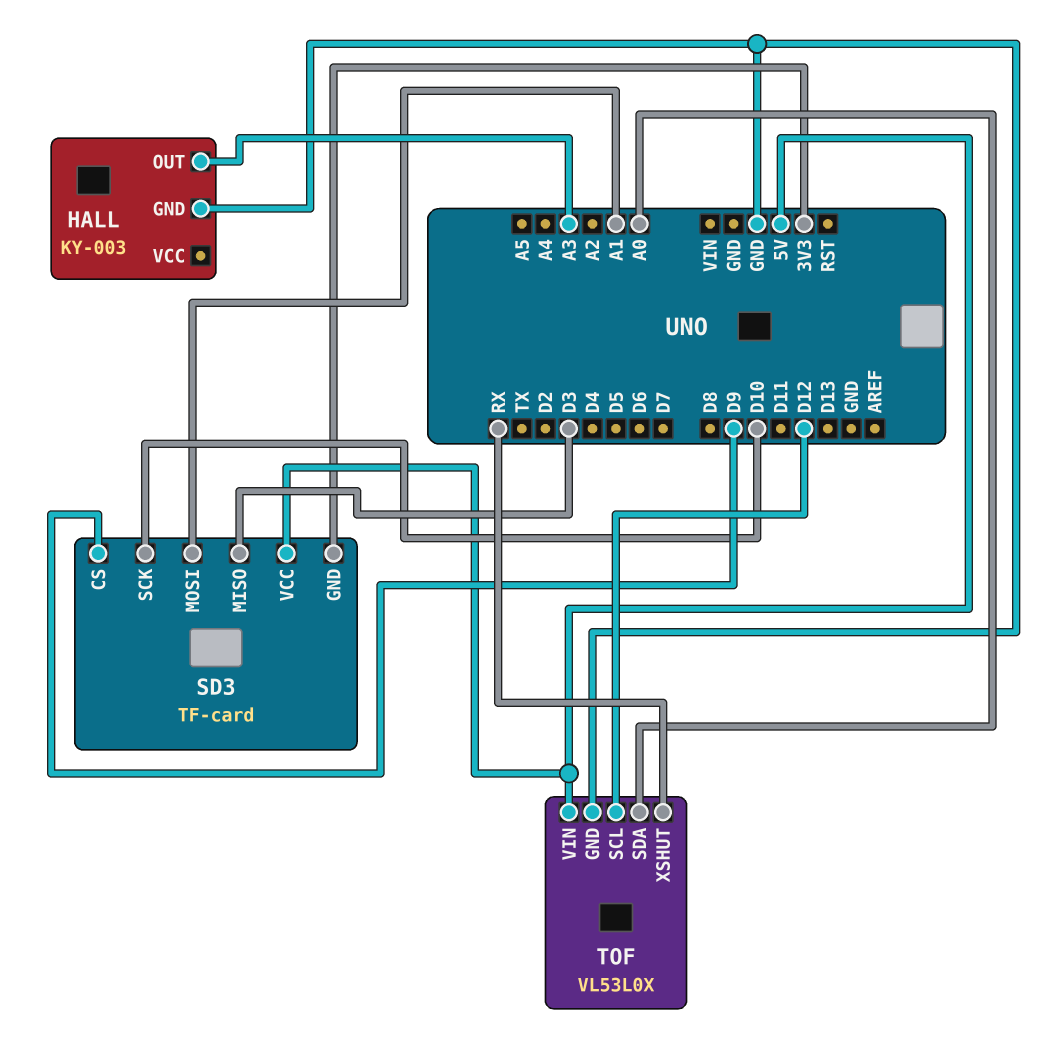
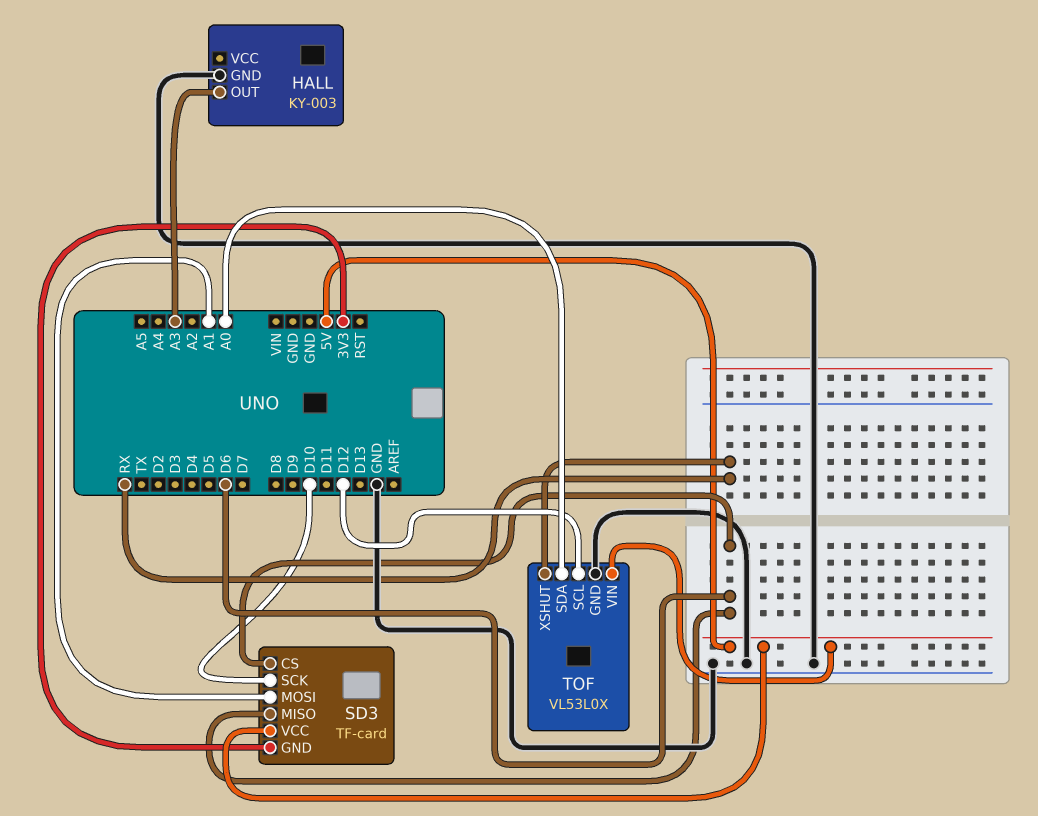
SD3 pin CS: D9 -> D6
SD3 pin MISO: D3 -> D6

